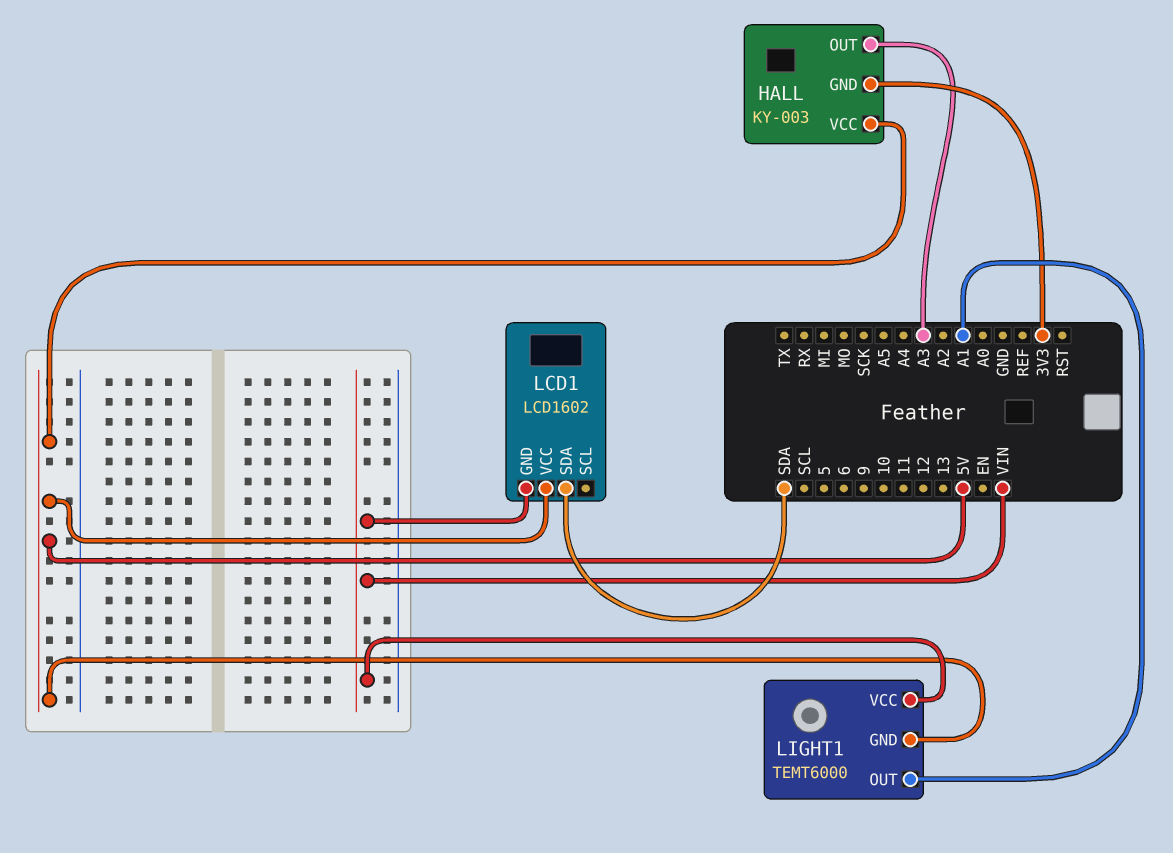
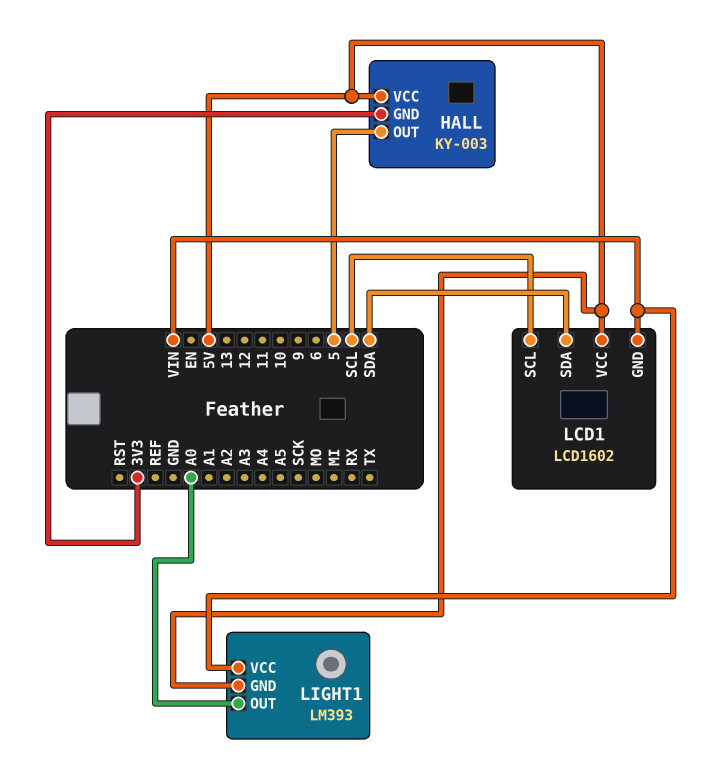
HALL pin OUT: A3 -> 5
LCD1 pin SCL: none -> SCL
LIGHT1: TEMT6000 -> LM393
LIGHT1 pin OUT: A1 -> A0

